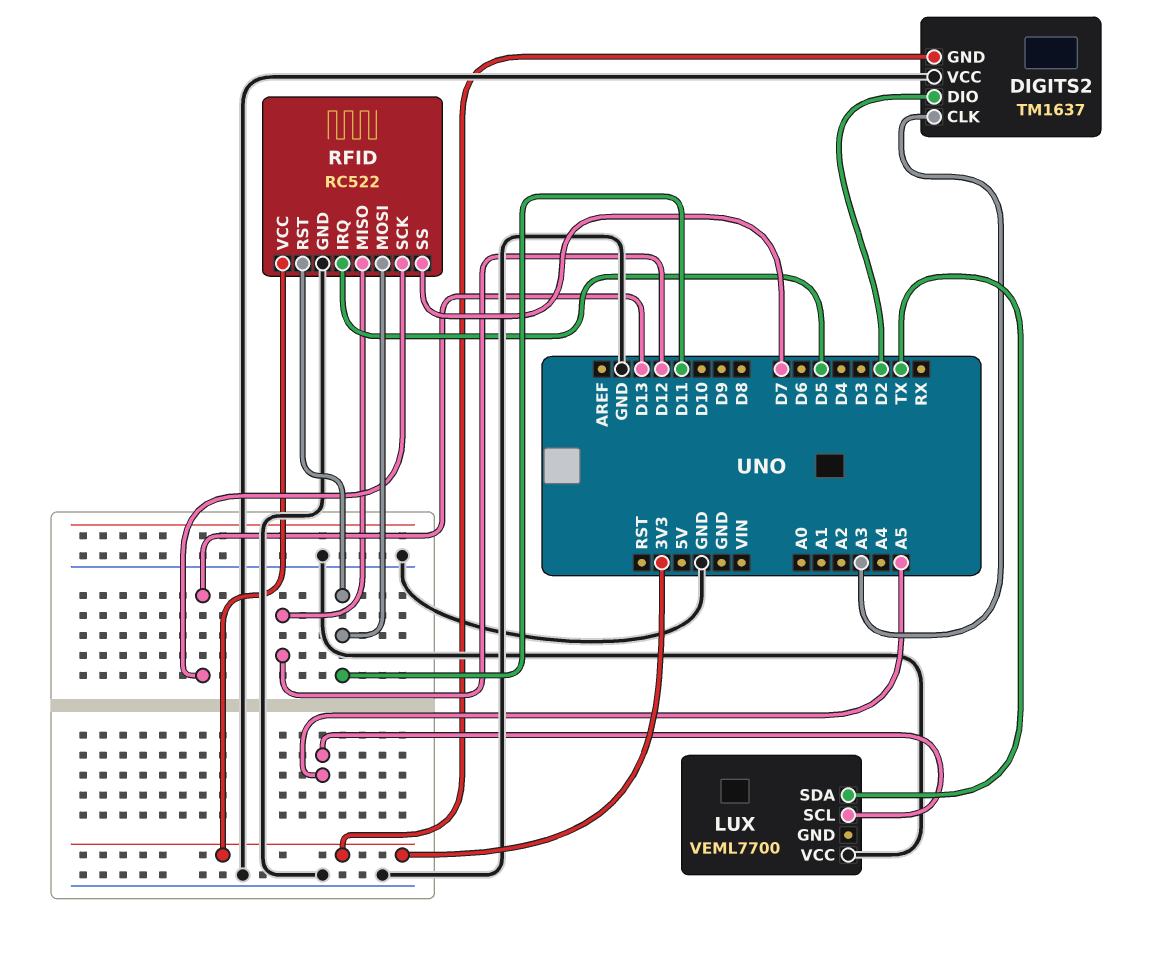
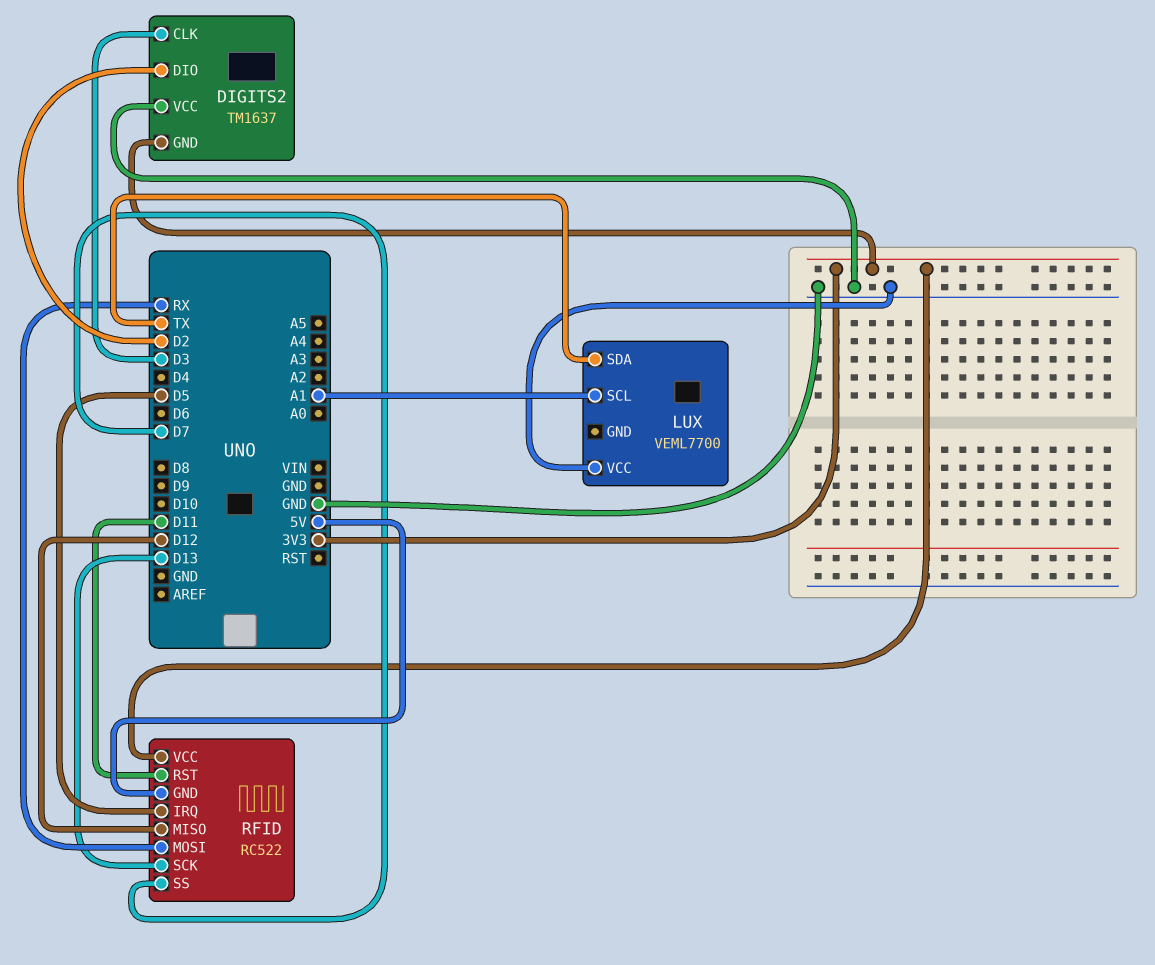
DIGITS2 pin CLK: A3 -> D3
LUX pin SCL: A5 -> A1
RFID pin GND: GND -> 5V
RFID pin MOSI: D11 -> RX

